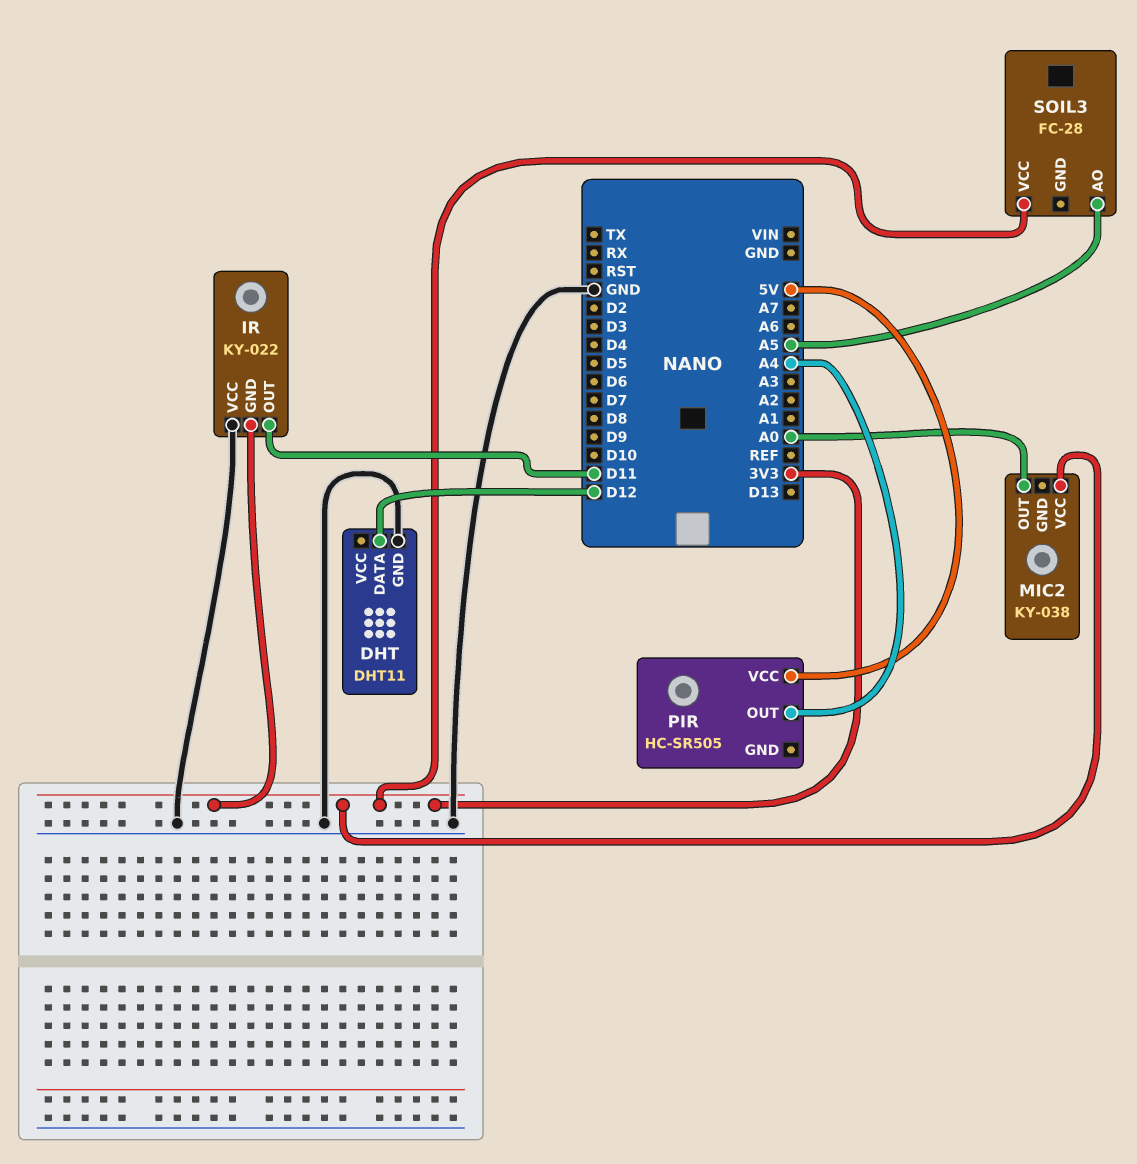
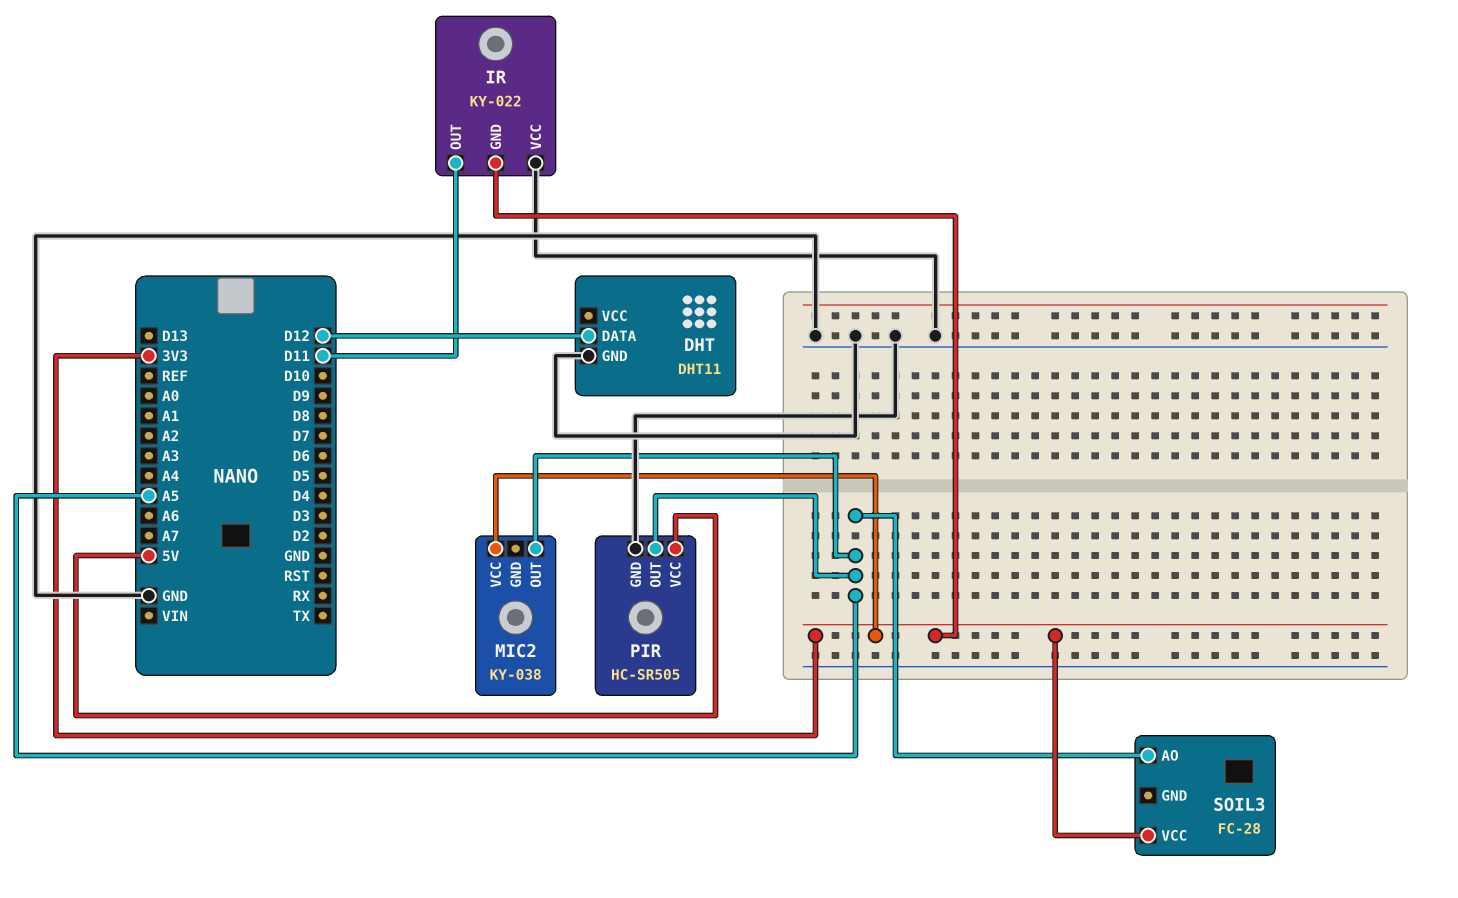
MIC2 pin OUT: A0 -> A5
PIR pin GND: none -> GND
PIR pin OUT: A4 -> A5

